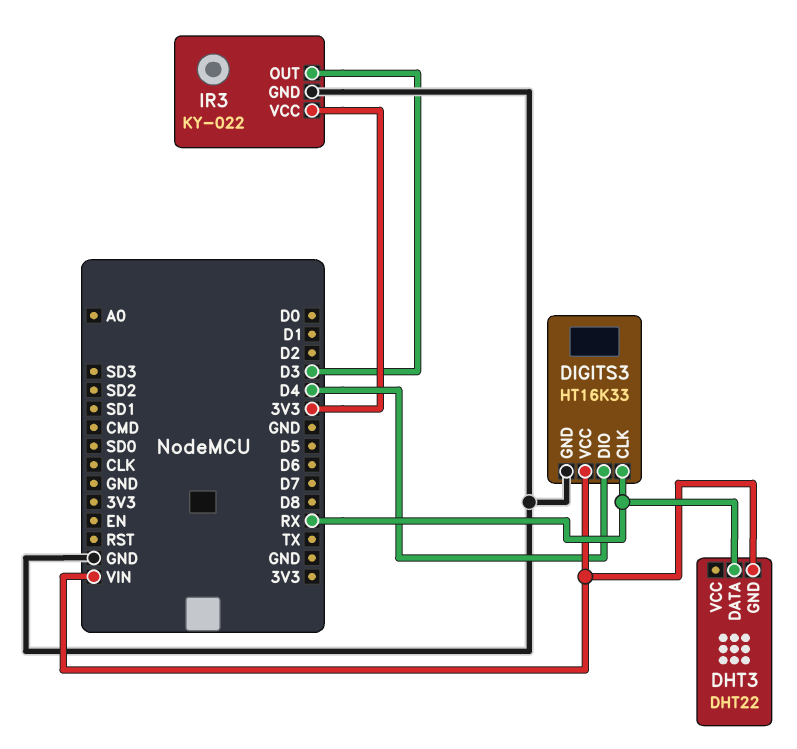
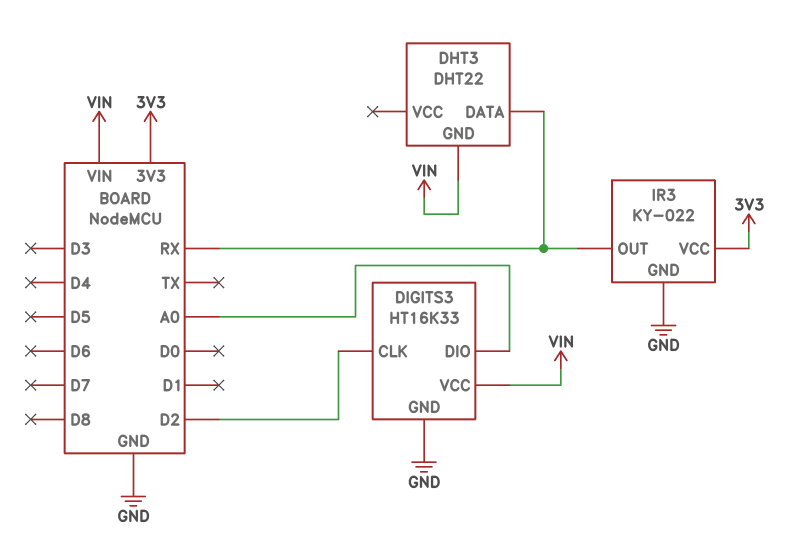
DIGITS3 pin CLK: RX -> D2
DIGITS3 pin DIO: D4 -> A0
IR3 pin OUT: D3 -> RX

